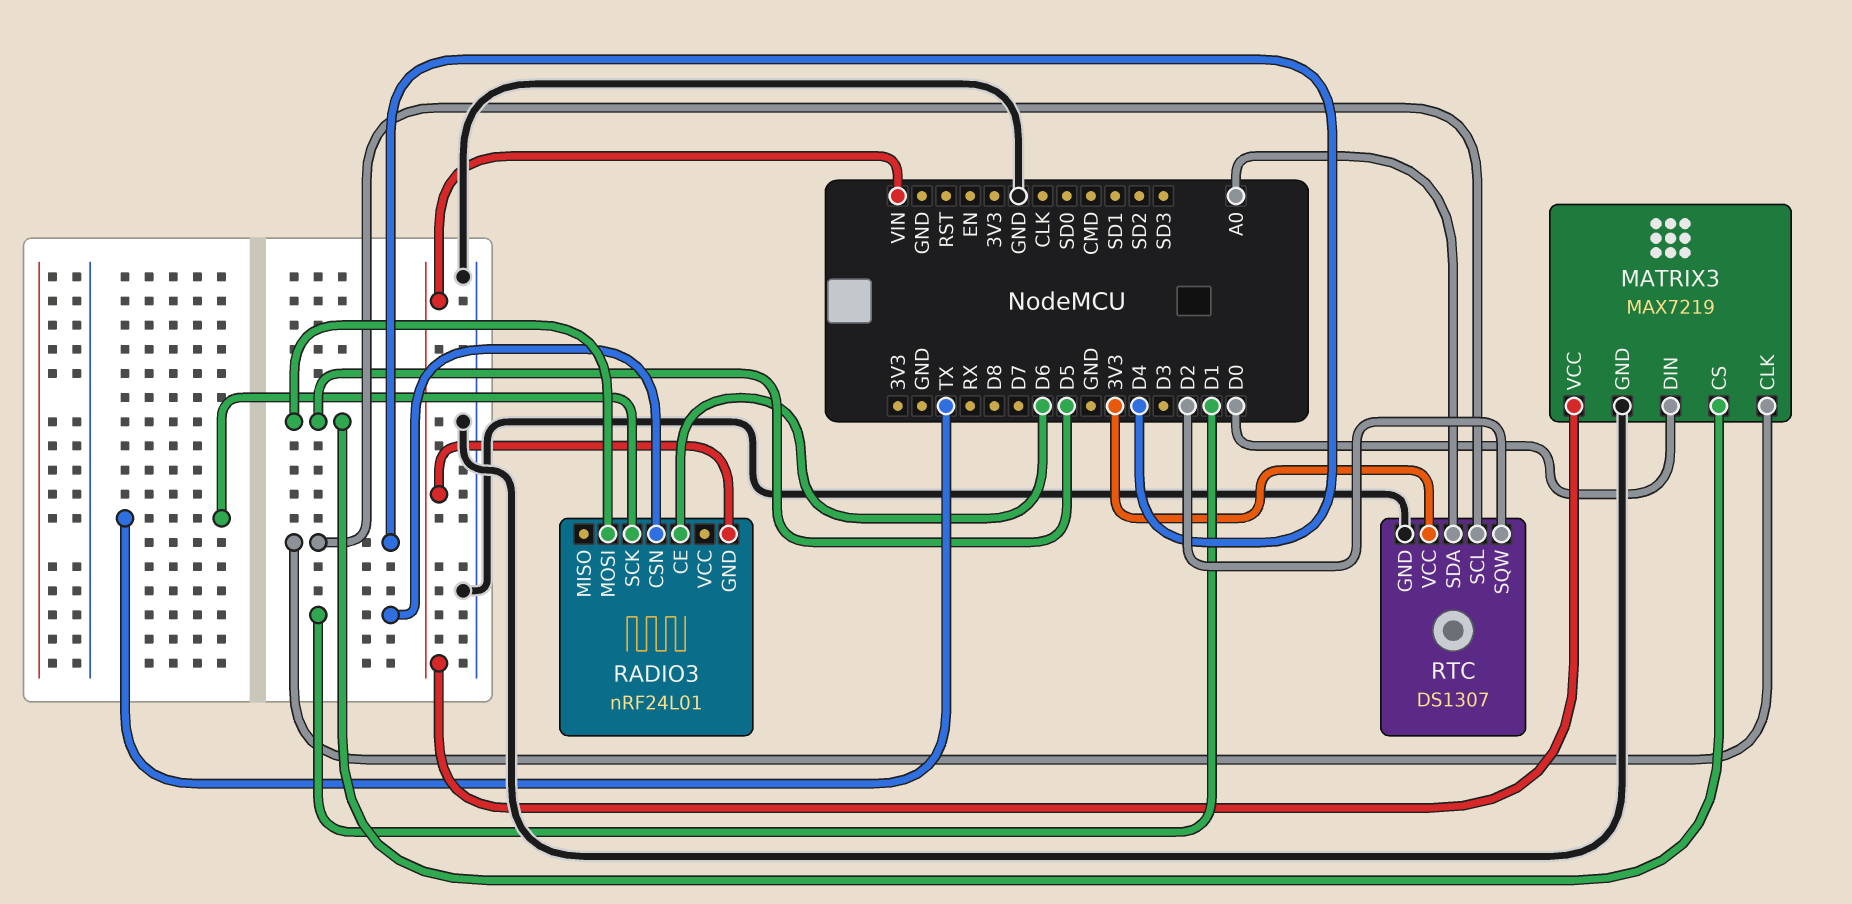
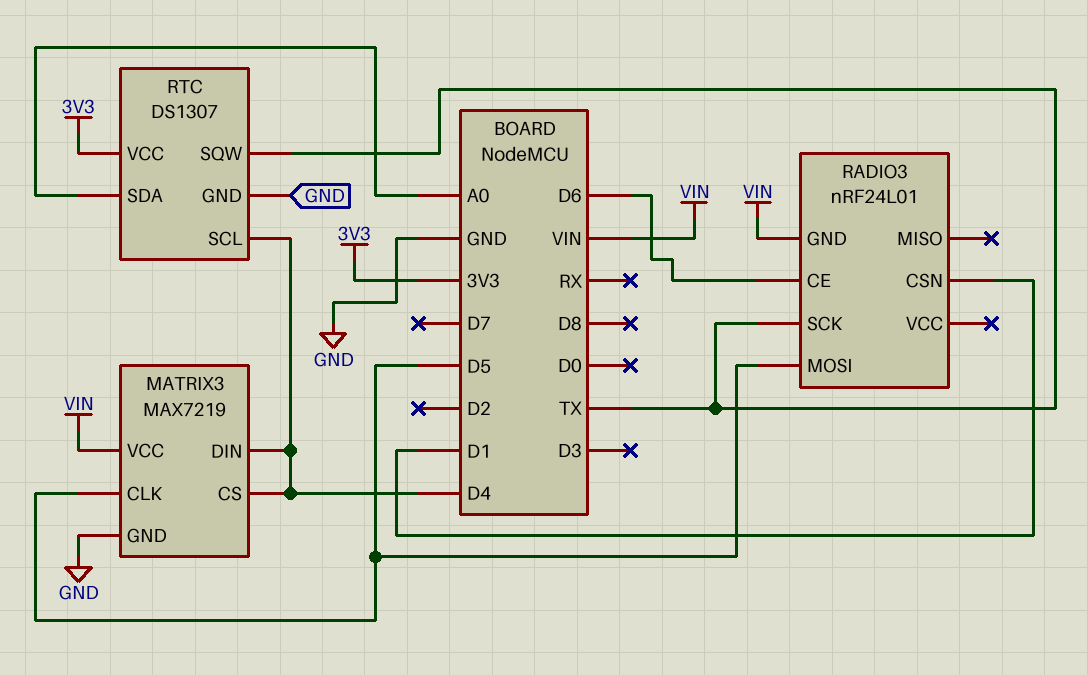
MATRIX3 pin CLK: D4 -> D5
MATRIX3 pin CS: D5 -> D4
MATRIX3 pin DIN: D0 -> D4
RTC pin SQW: D2 -> TX

